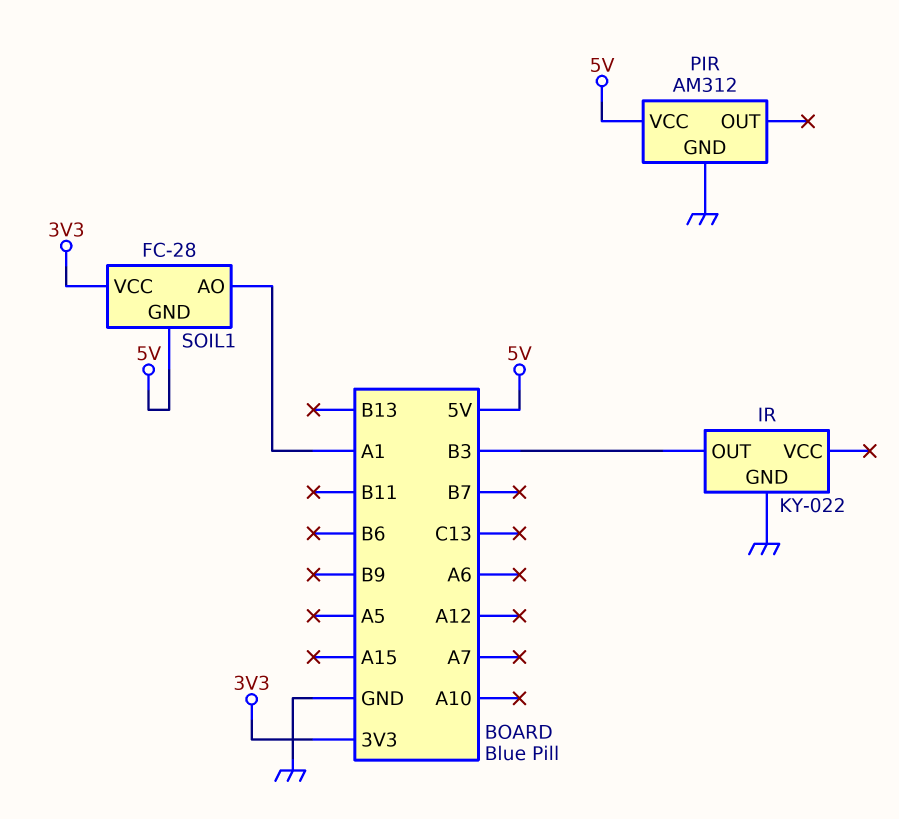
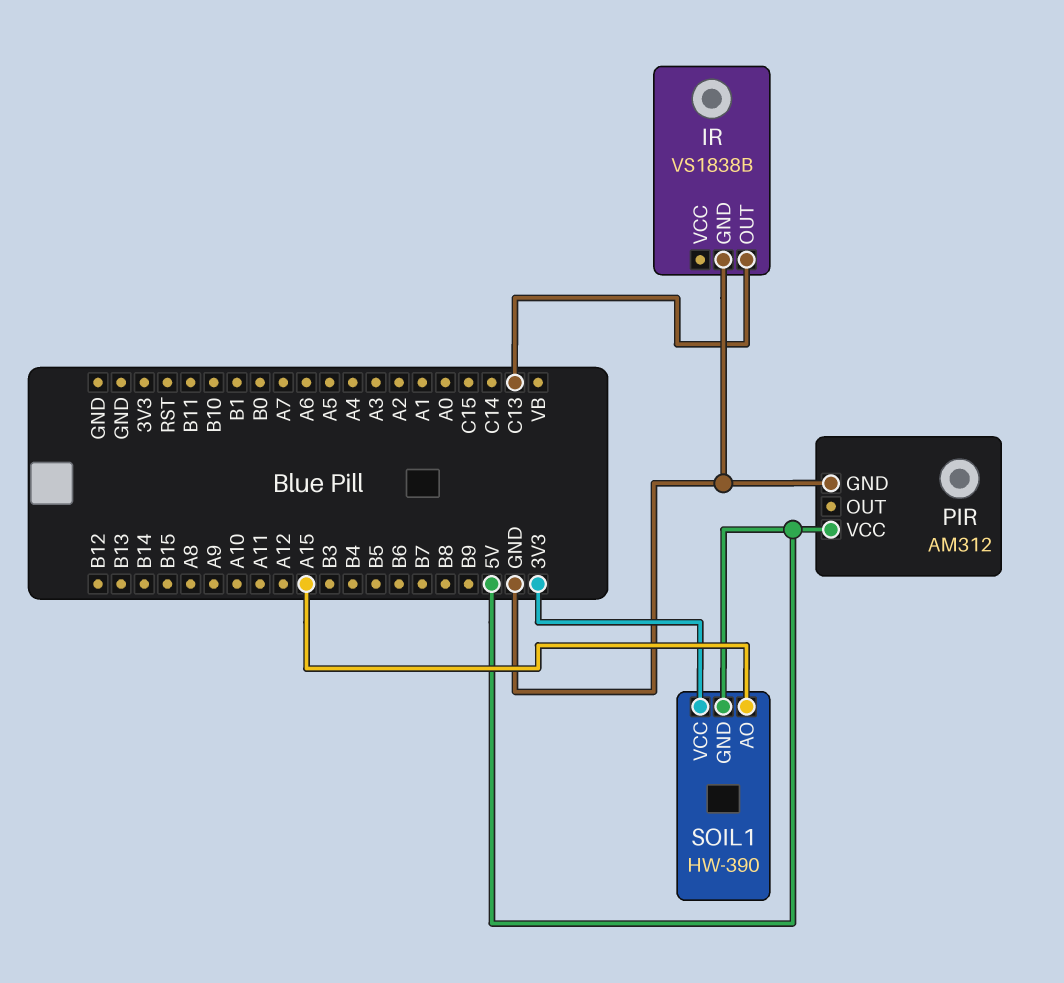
IR: KY-022 -> VS1838B
IR pin OUT: B3 -> C13
SOIL1: FC-28 -> HW-390
SOIL1 pin AO: A1 -> A15

